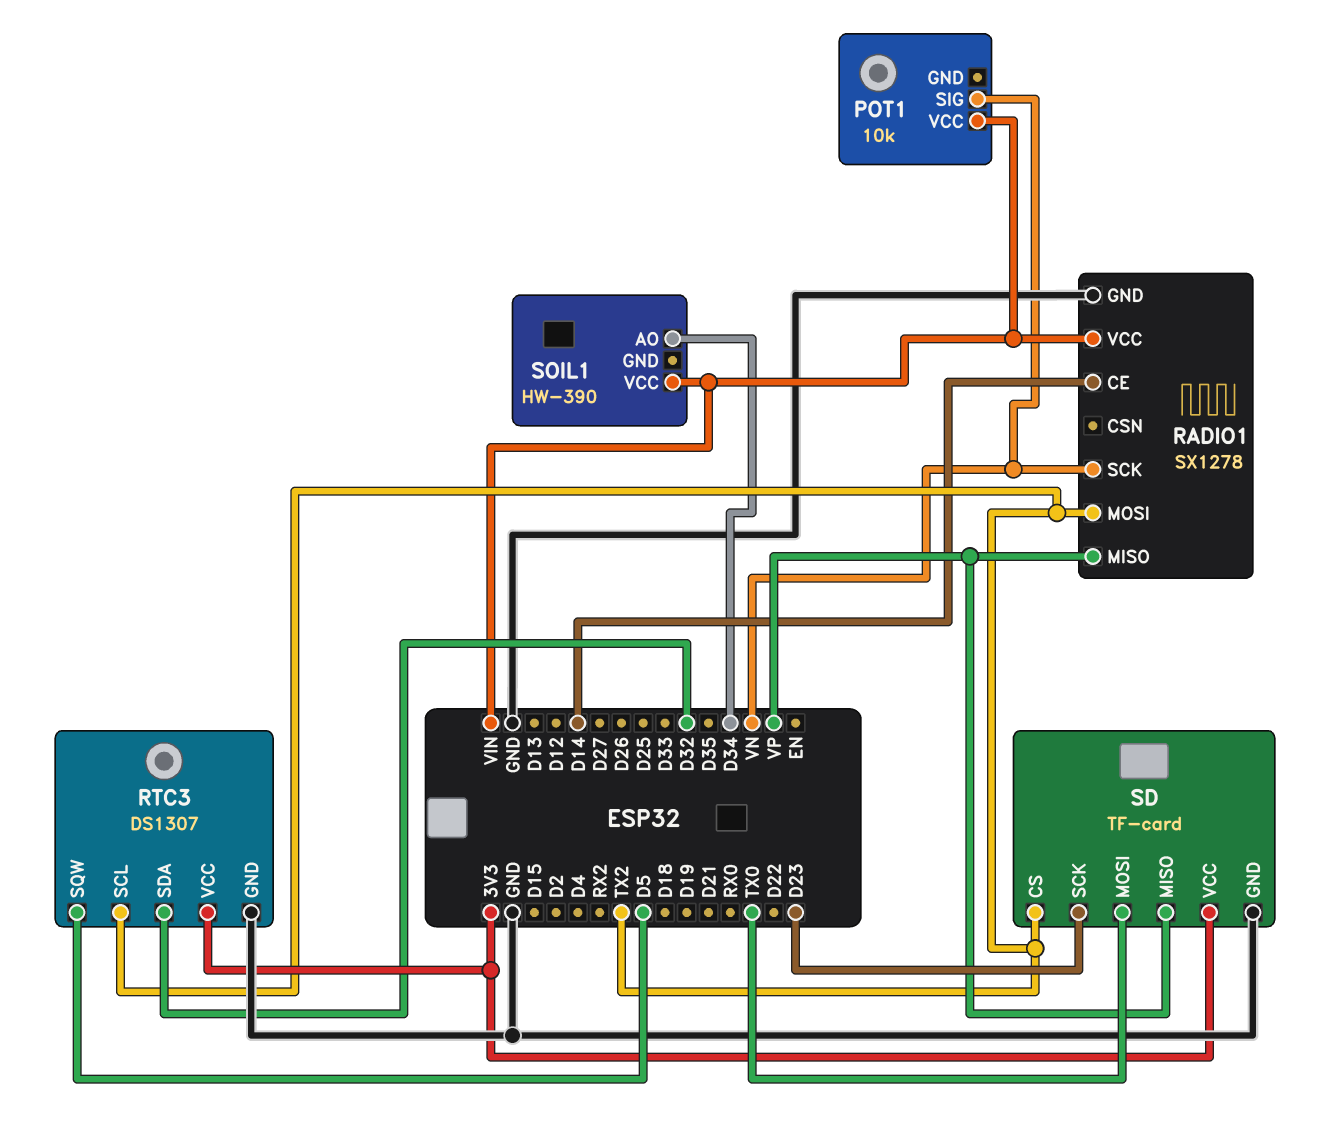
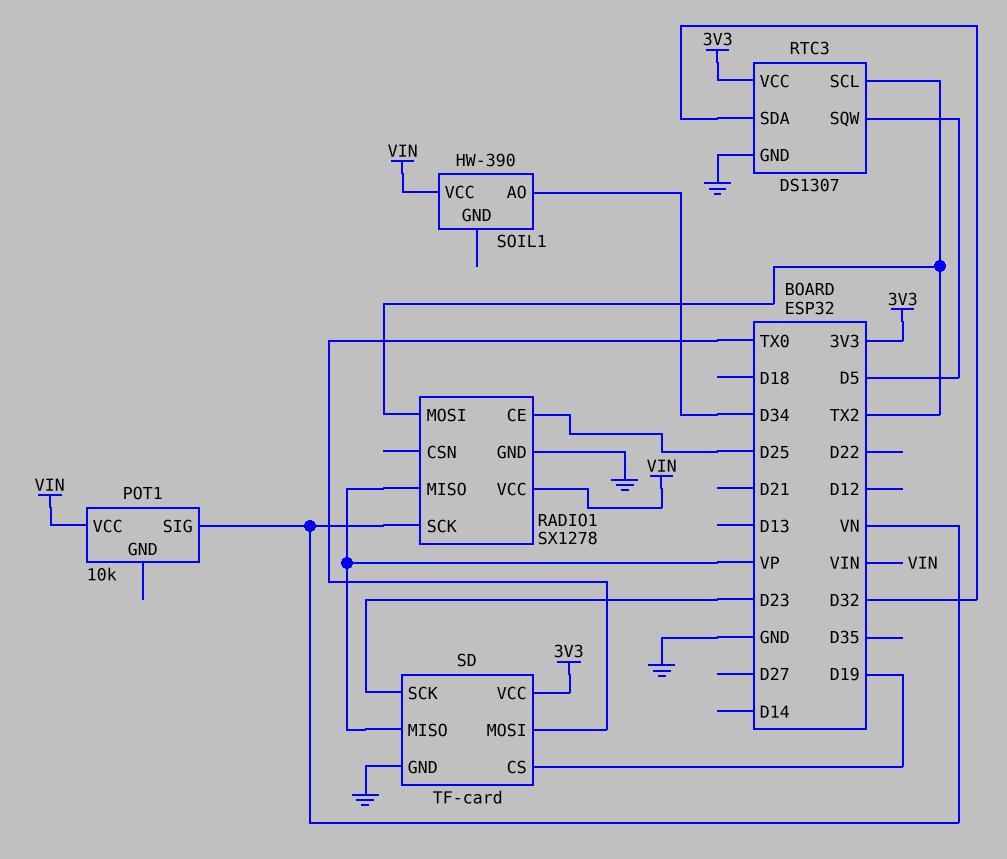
RADIO1 pin CE: D14 -> D25
SD pin CS: TX2 -> D19

